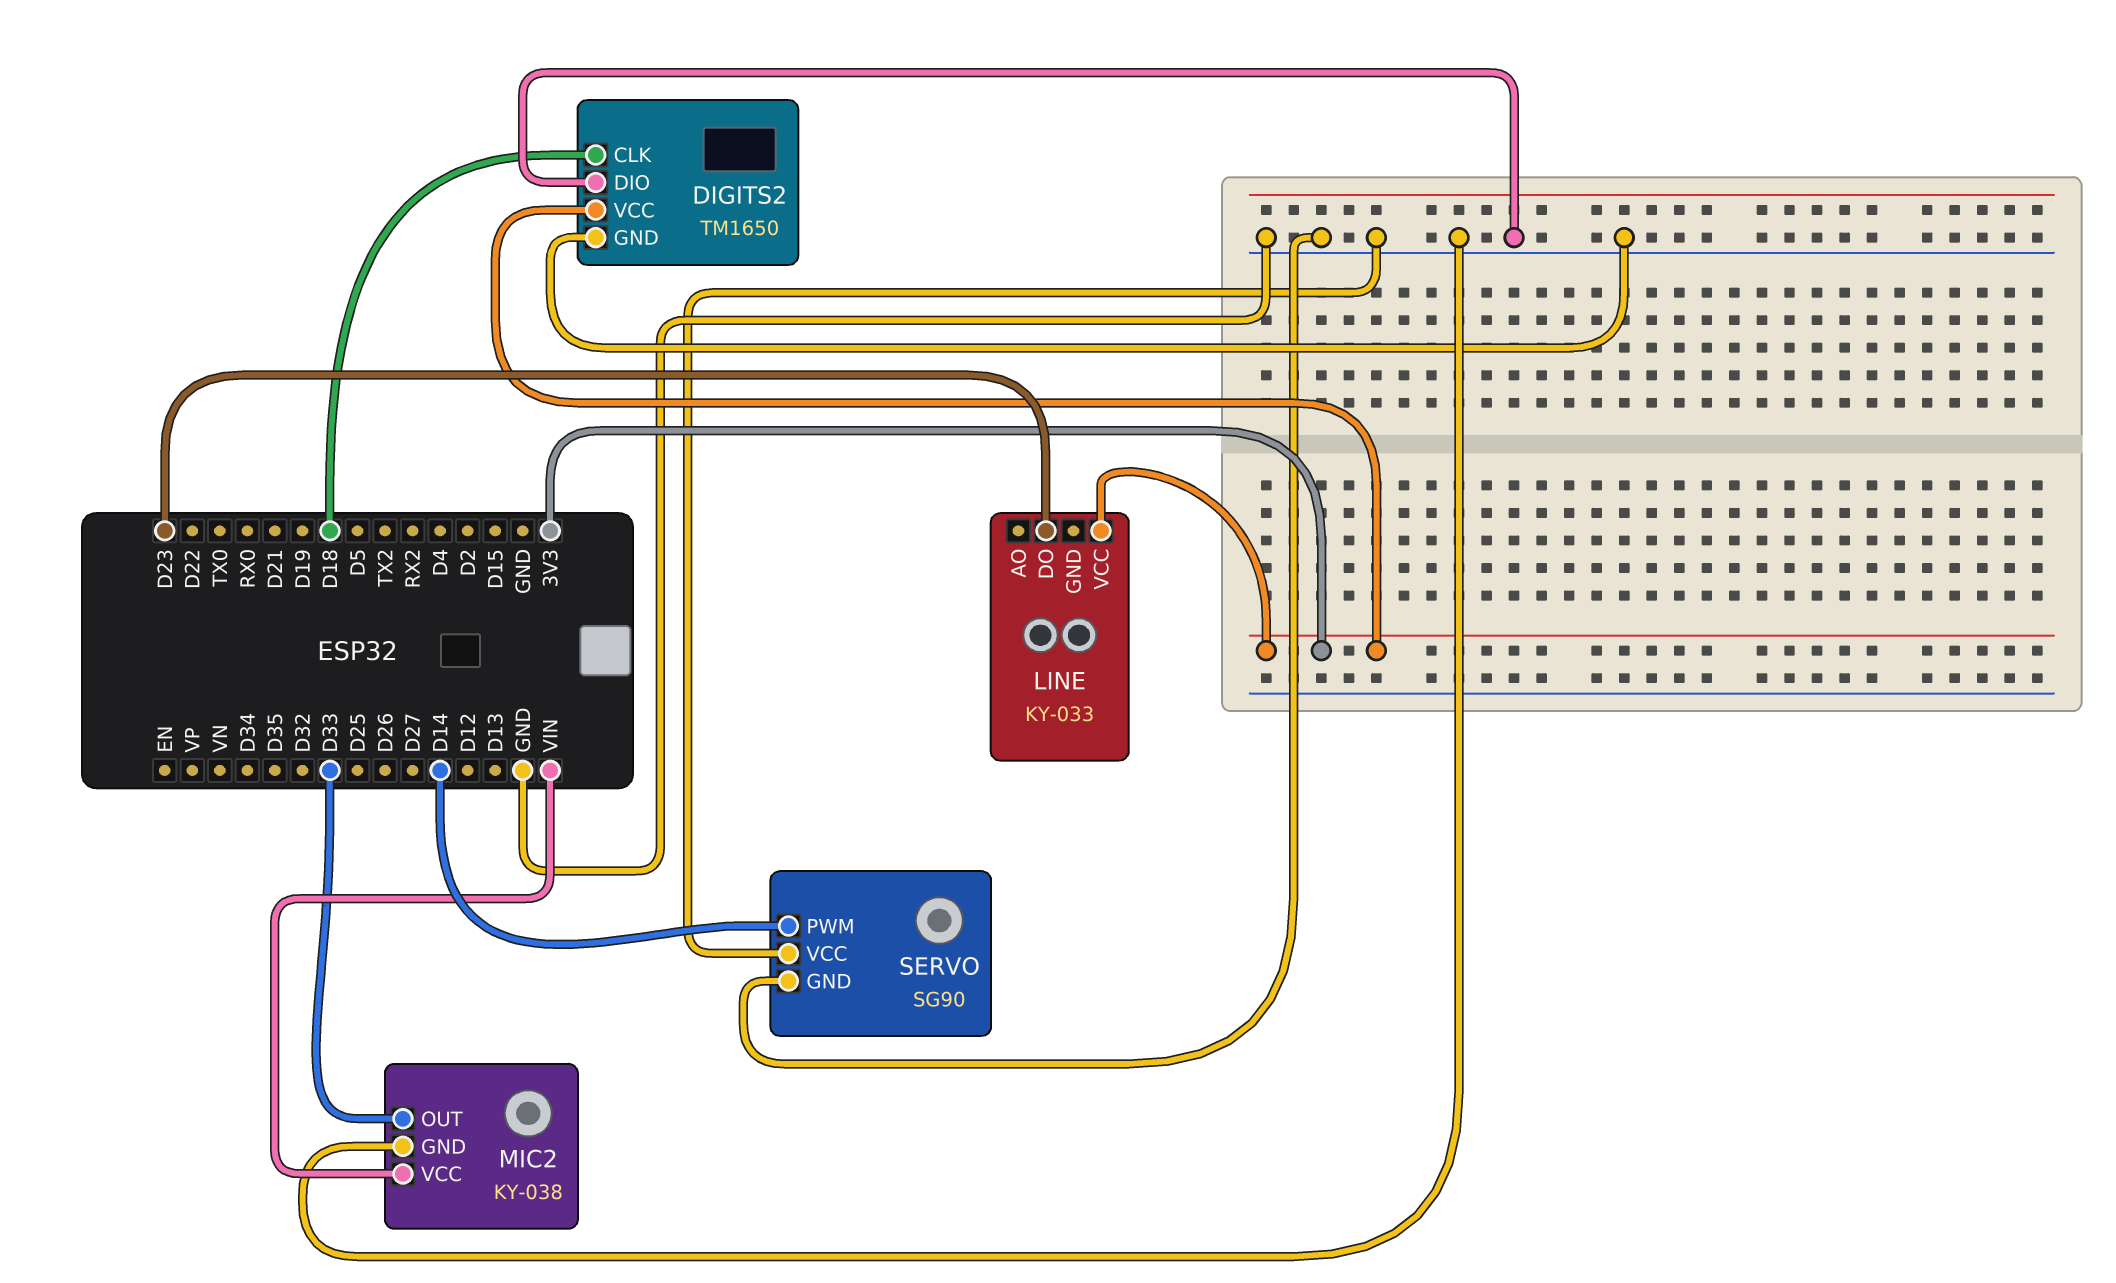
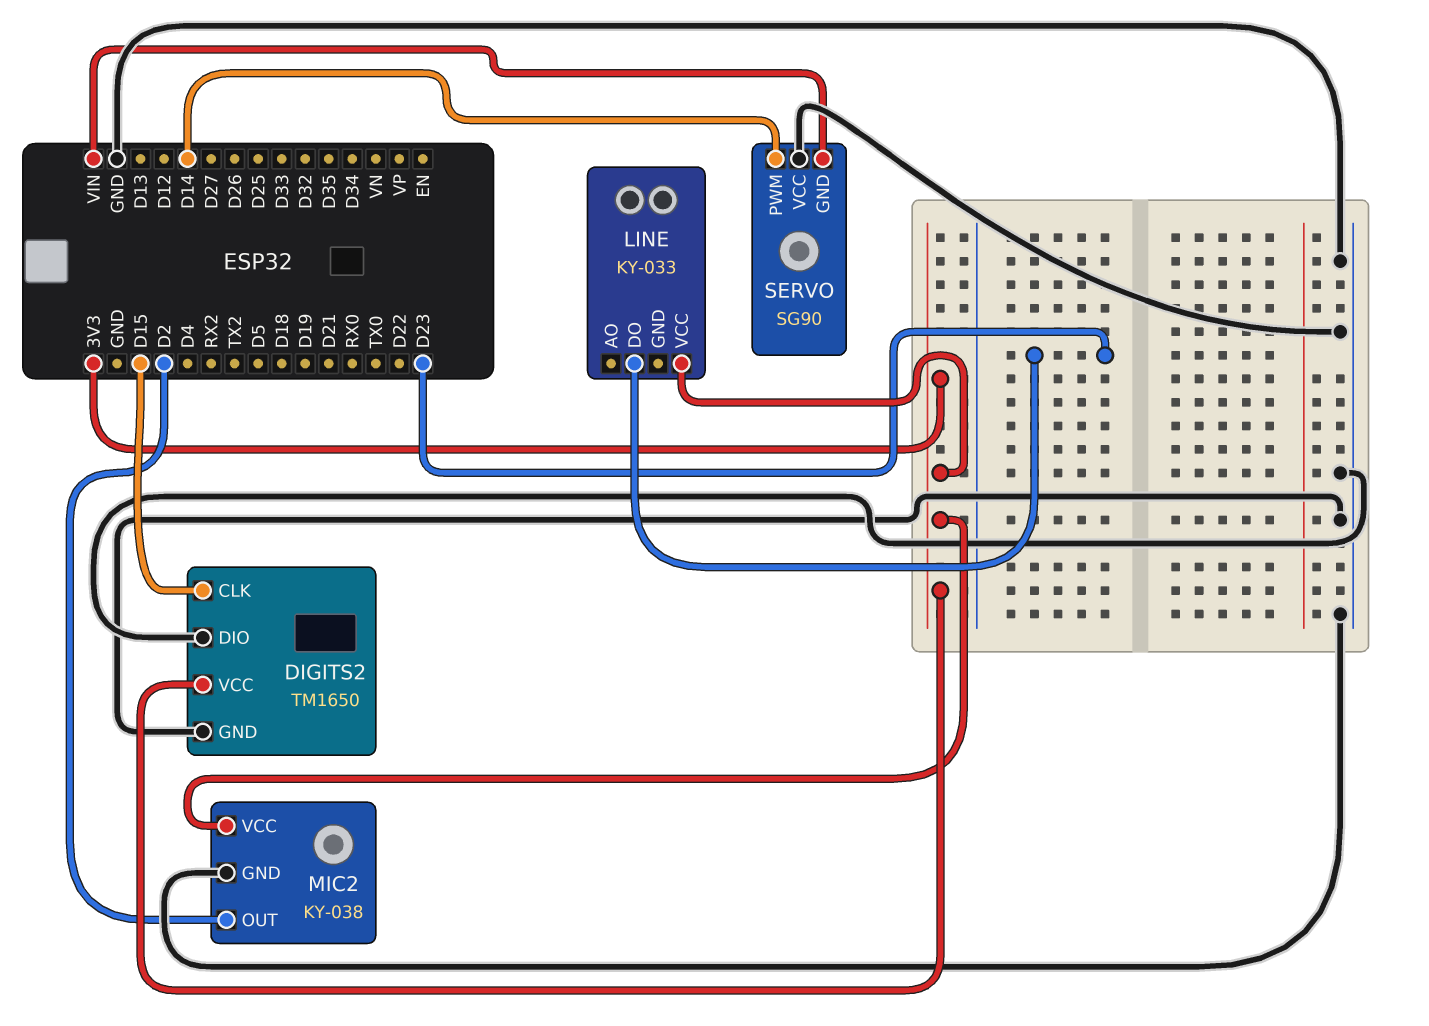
DIGITS2 pin CLK: D18 -> D15
MIC2 pin OUT: D33 -> D2
MIC2 pin VCC: VIN -> 3V3
SERVO pin GND: GND -> VIN

